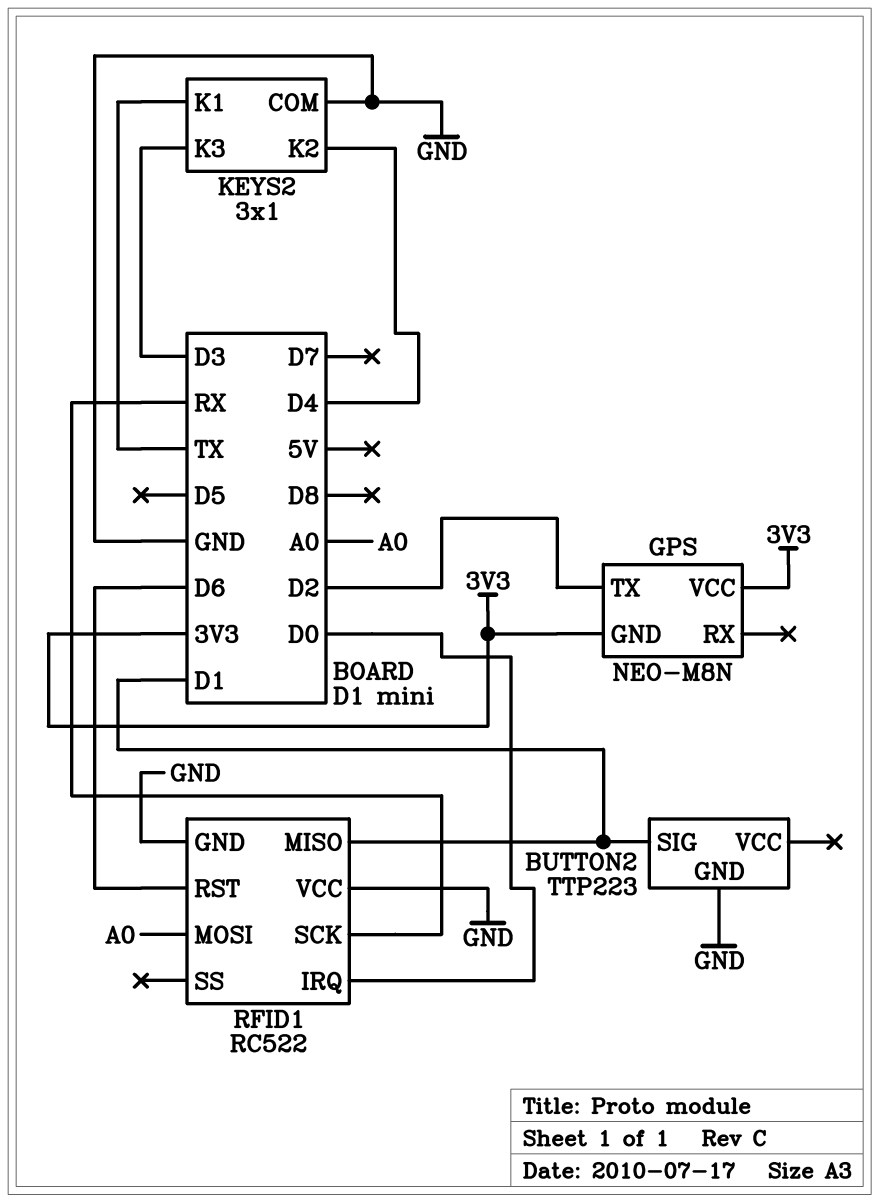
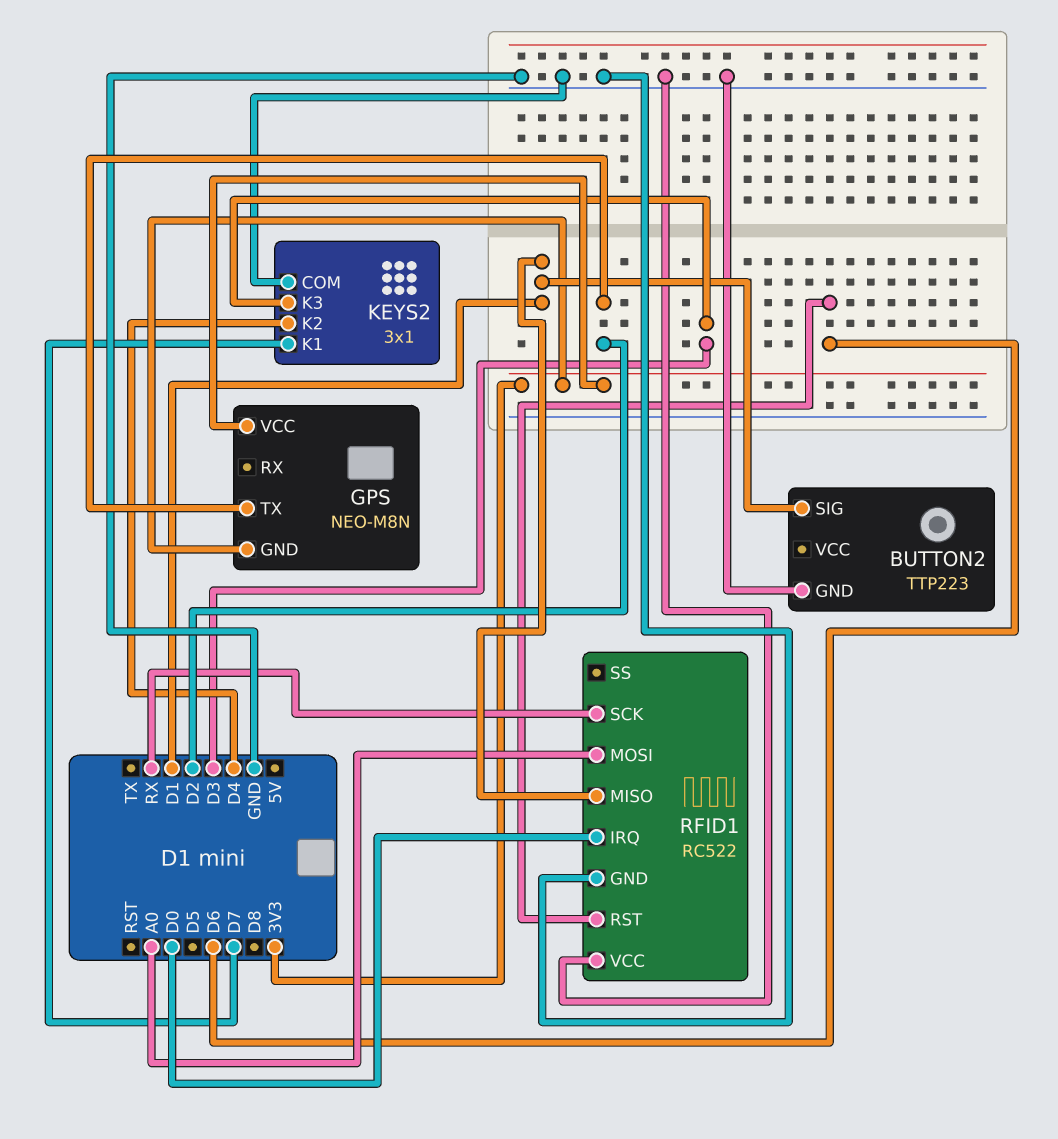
KEYS2 pin K1: TX -> D7

